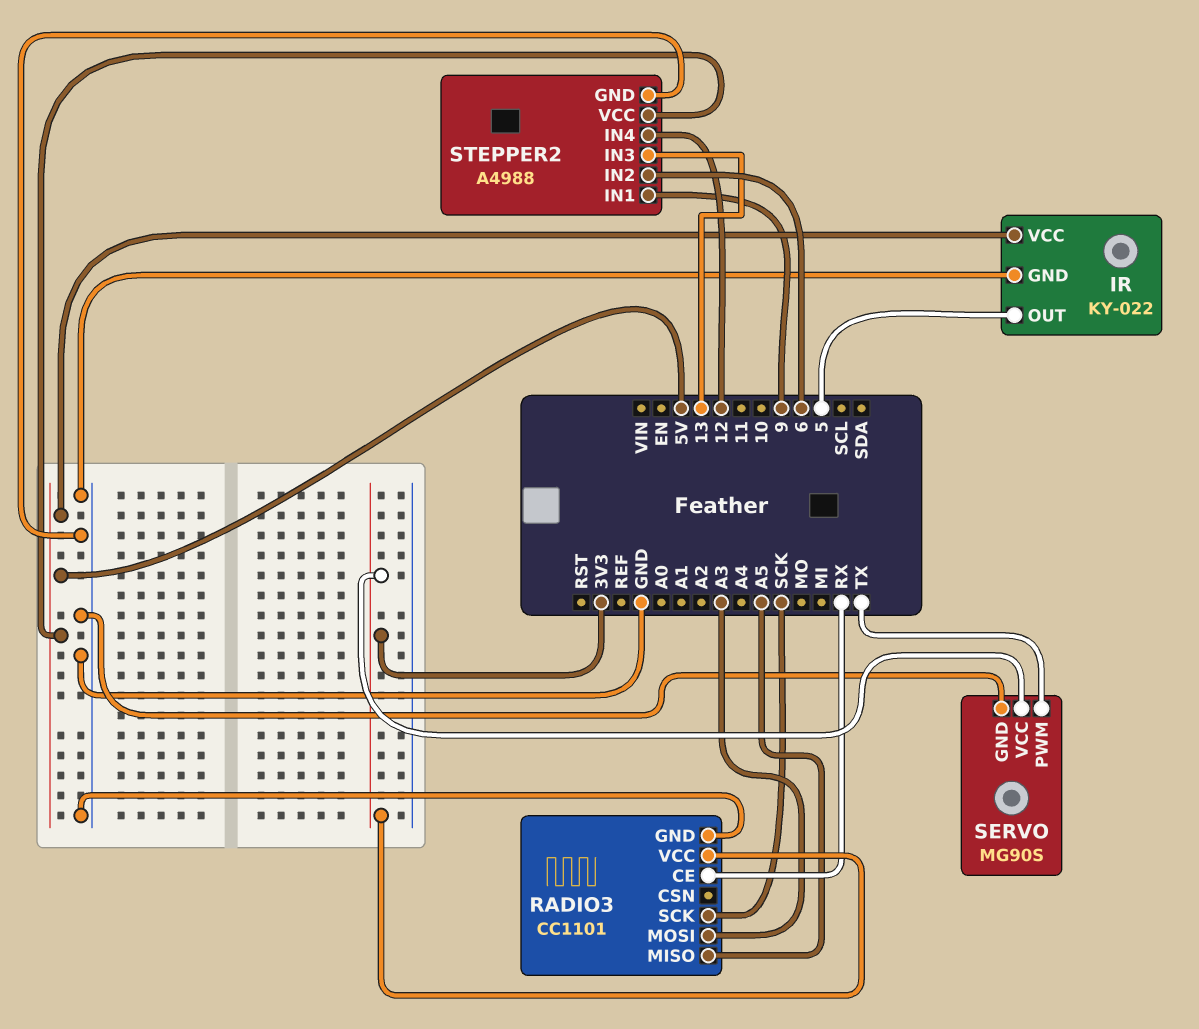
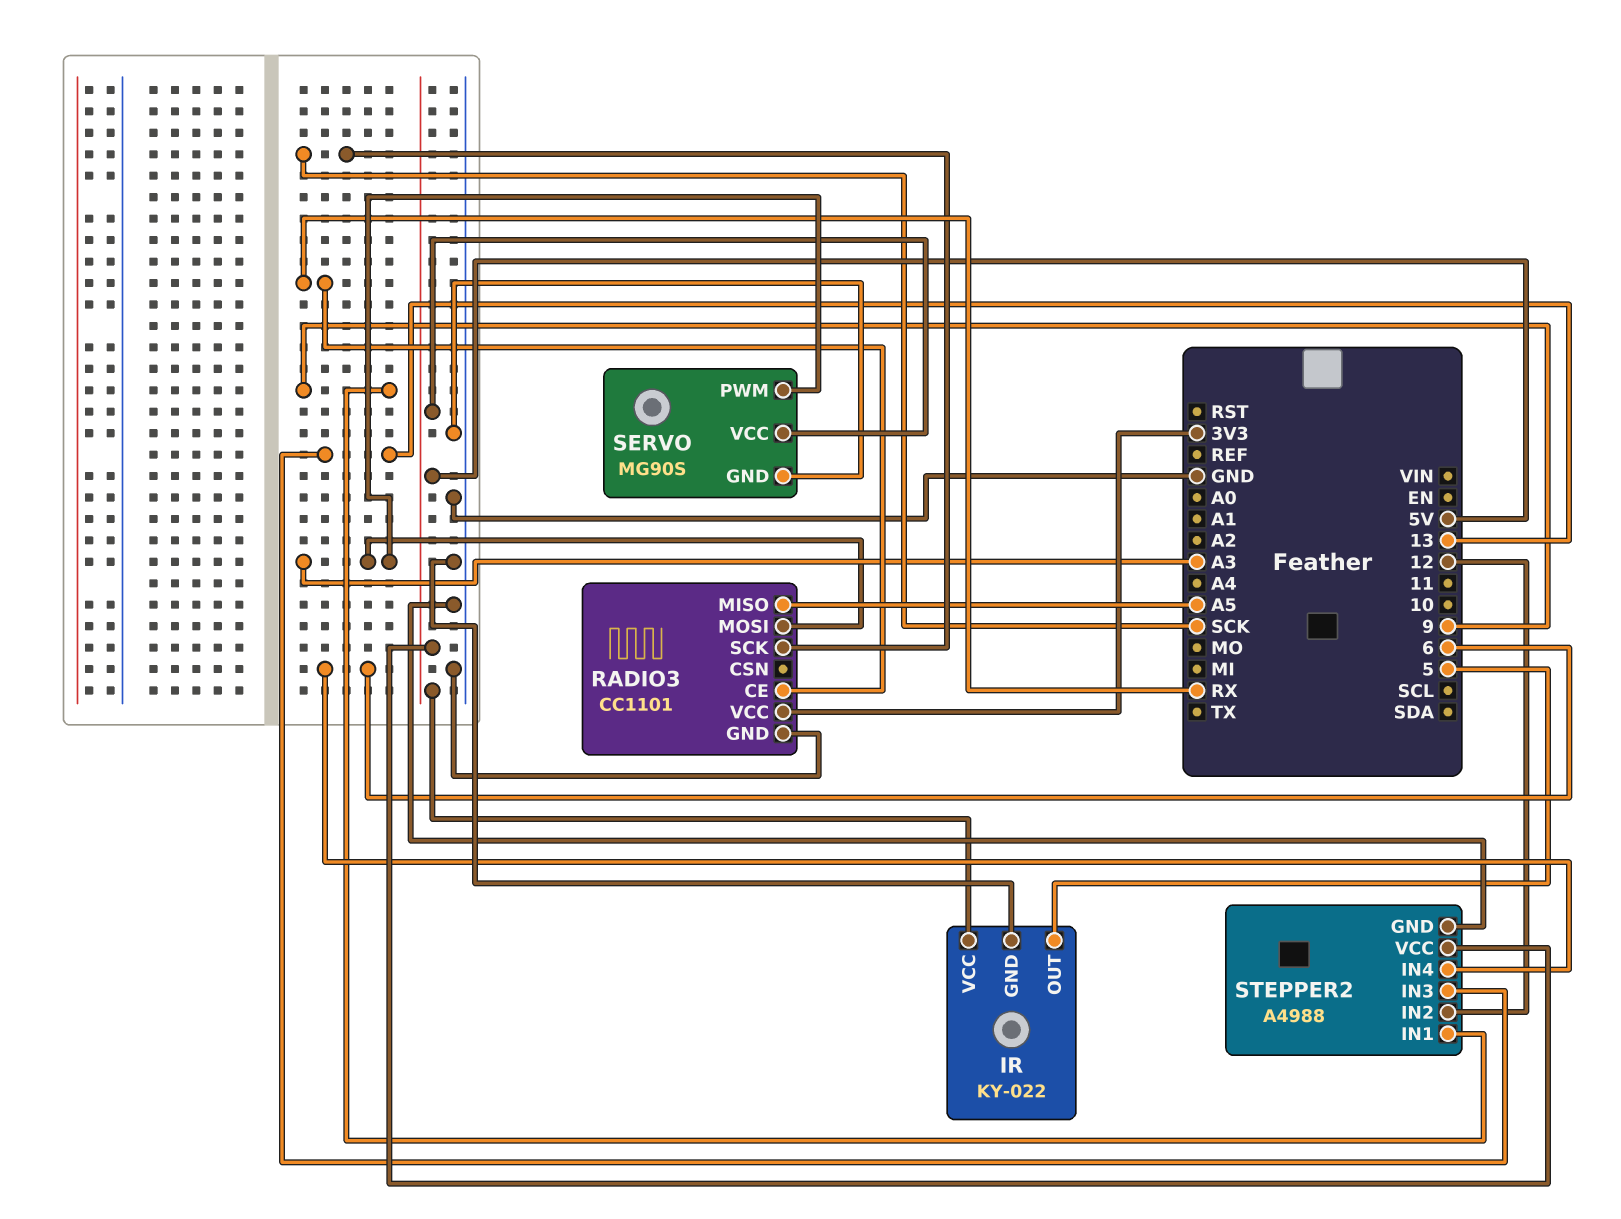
SERVO pin PWM: TX -> A3
SERVO pin VCC: 3V3 -> 5V
STEPPER2 pin IN2: 6 -> 12
STEPPER2 pin IN4: 12 -> 6

